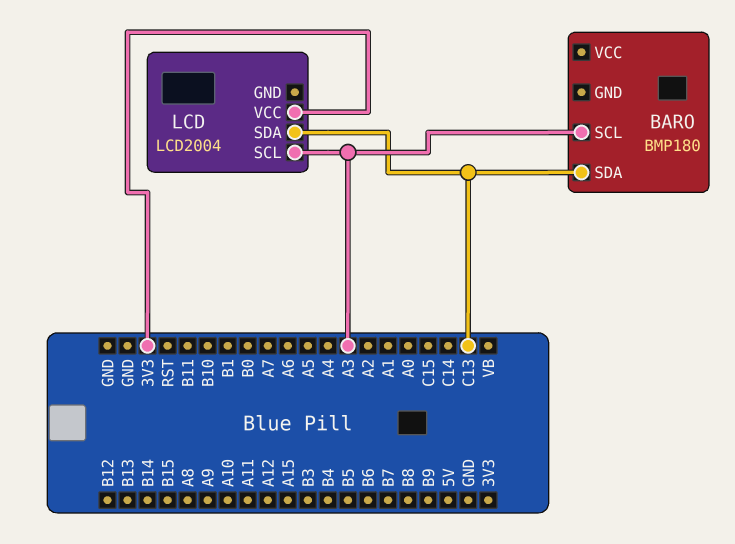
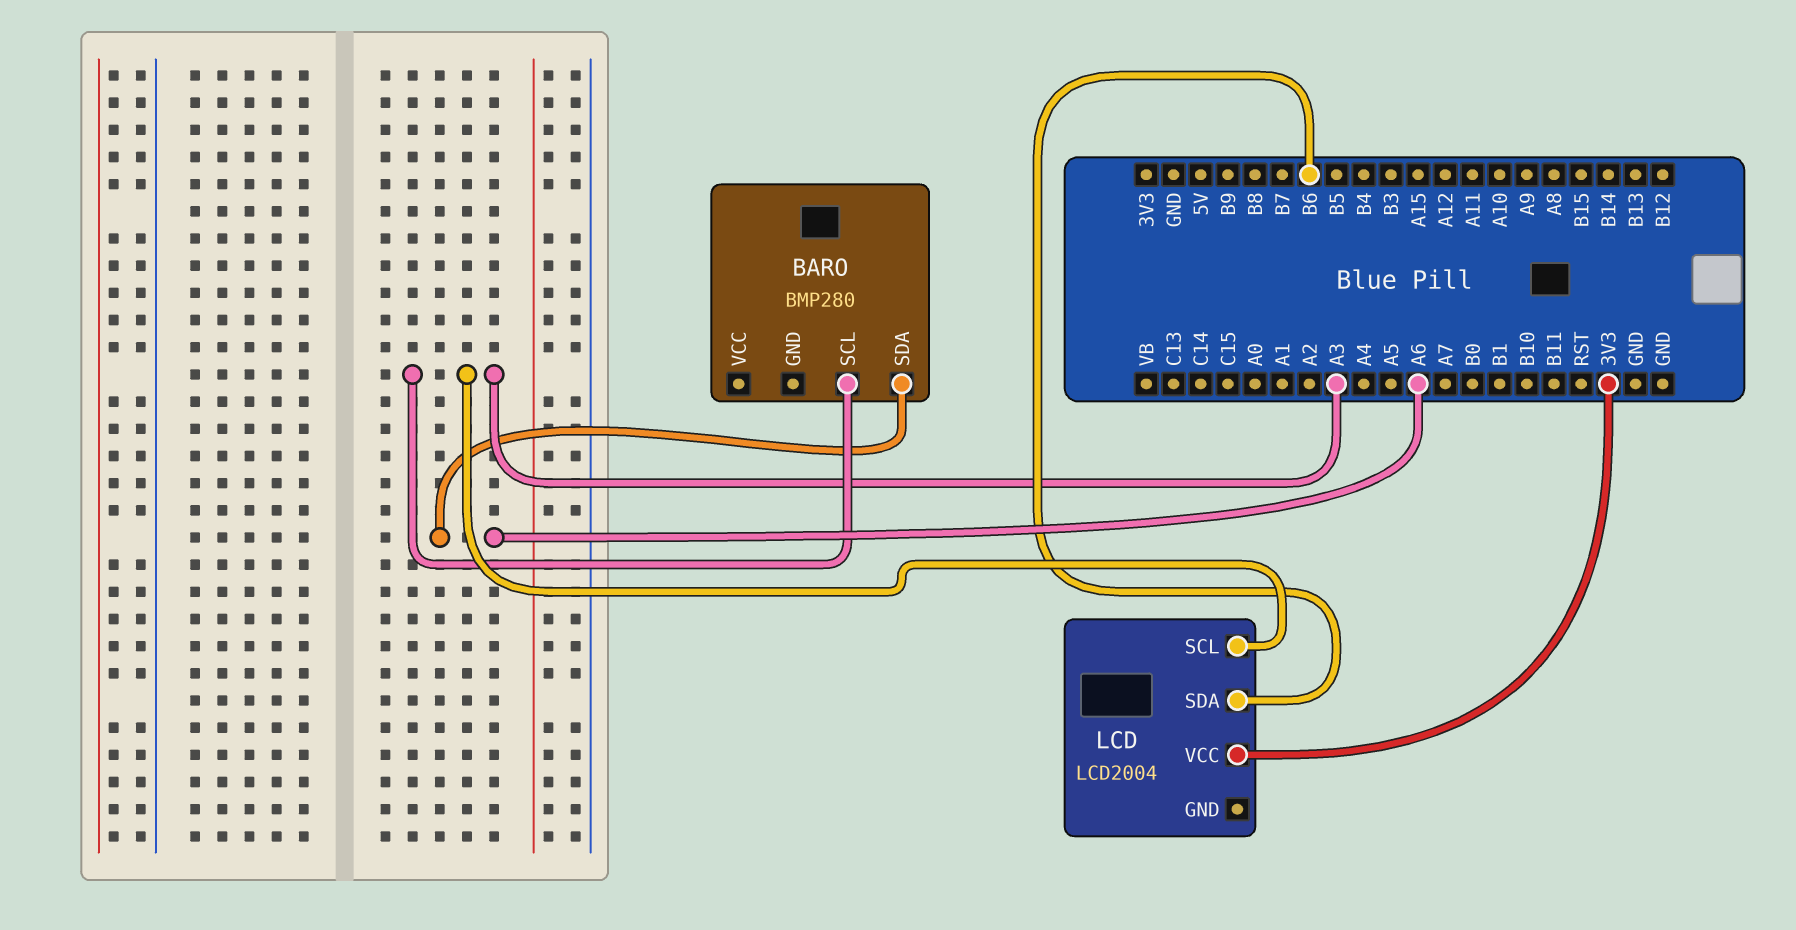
BARO: BMP180 -> BMP280
BARO pin SDA: C13 -> A6
LCD pin SDA: C13 -> B6

